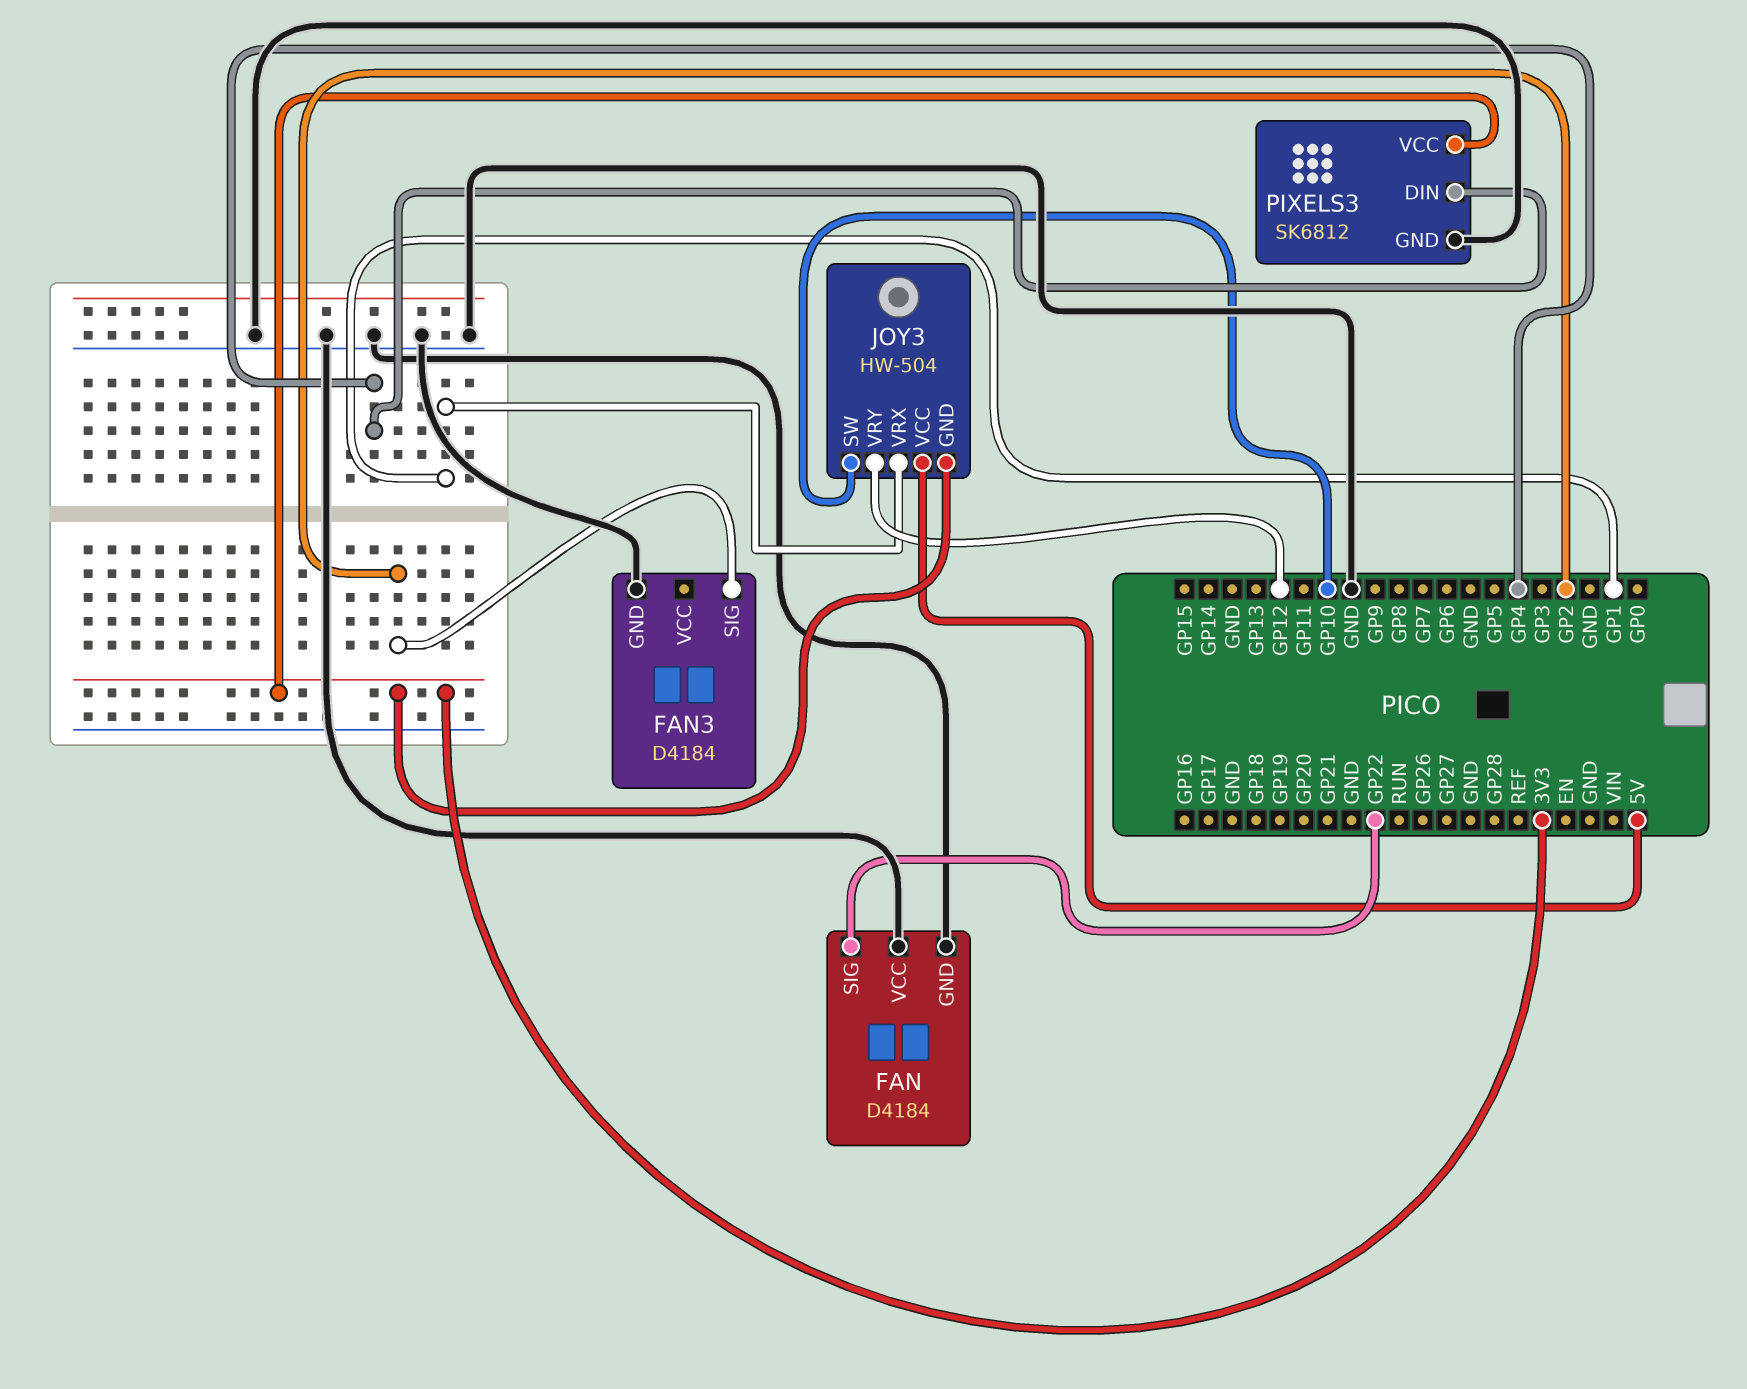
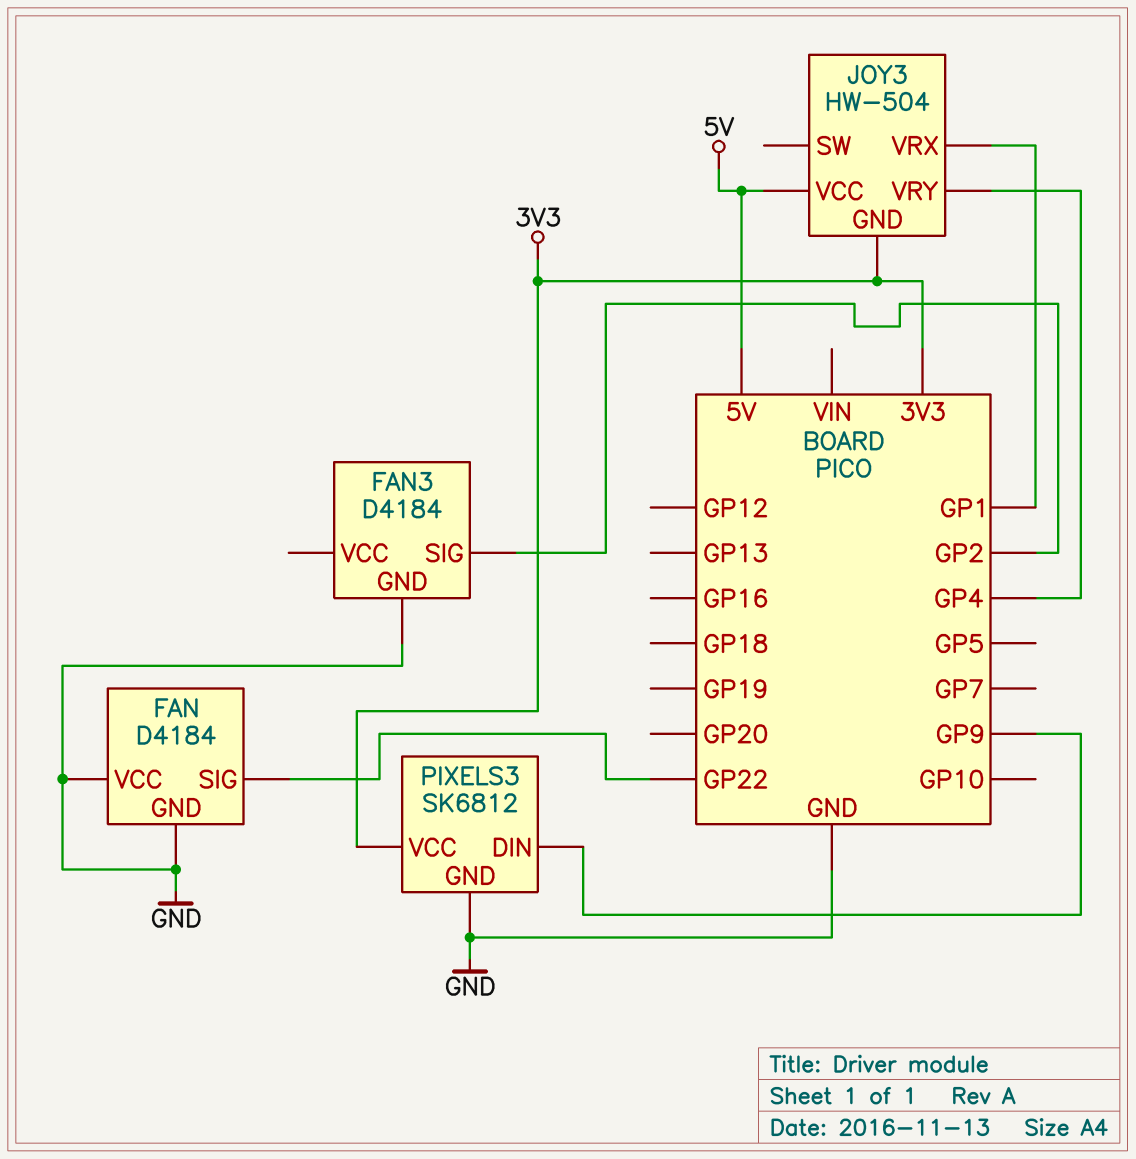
JOY3 pin SW: GP10 -> none
JOY3 pin VRY: GP12 -> GP4
PIXELS3 pin DIN: GP4 -> GP9

